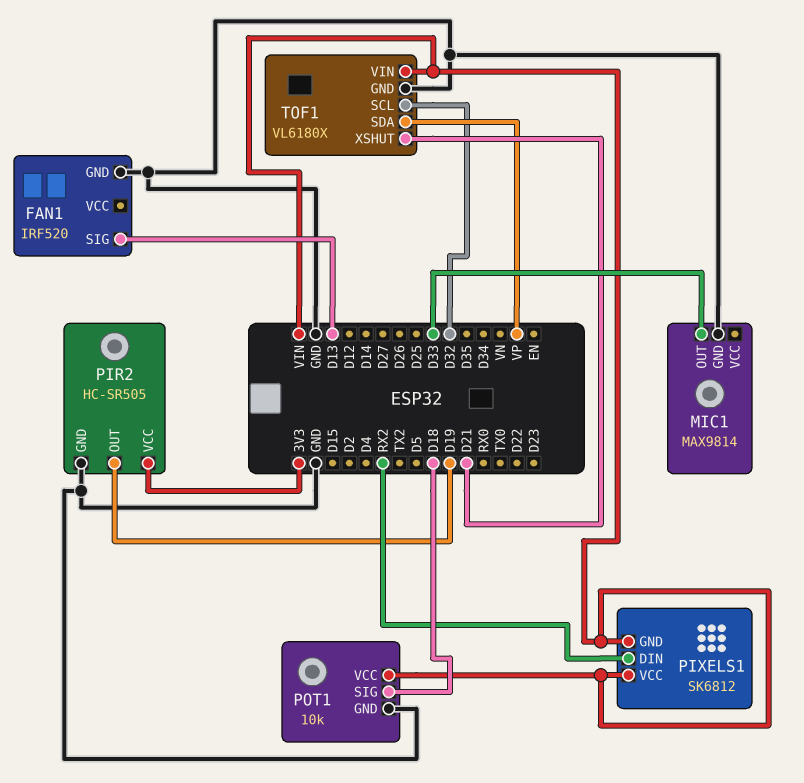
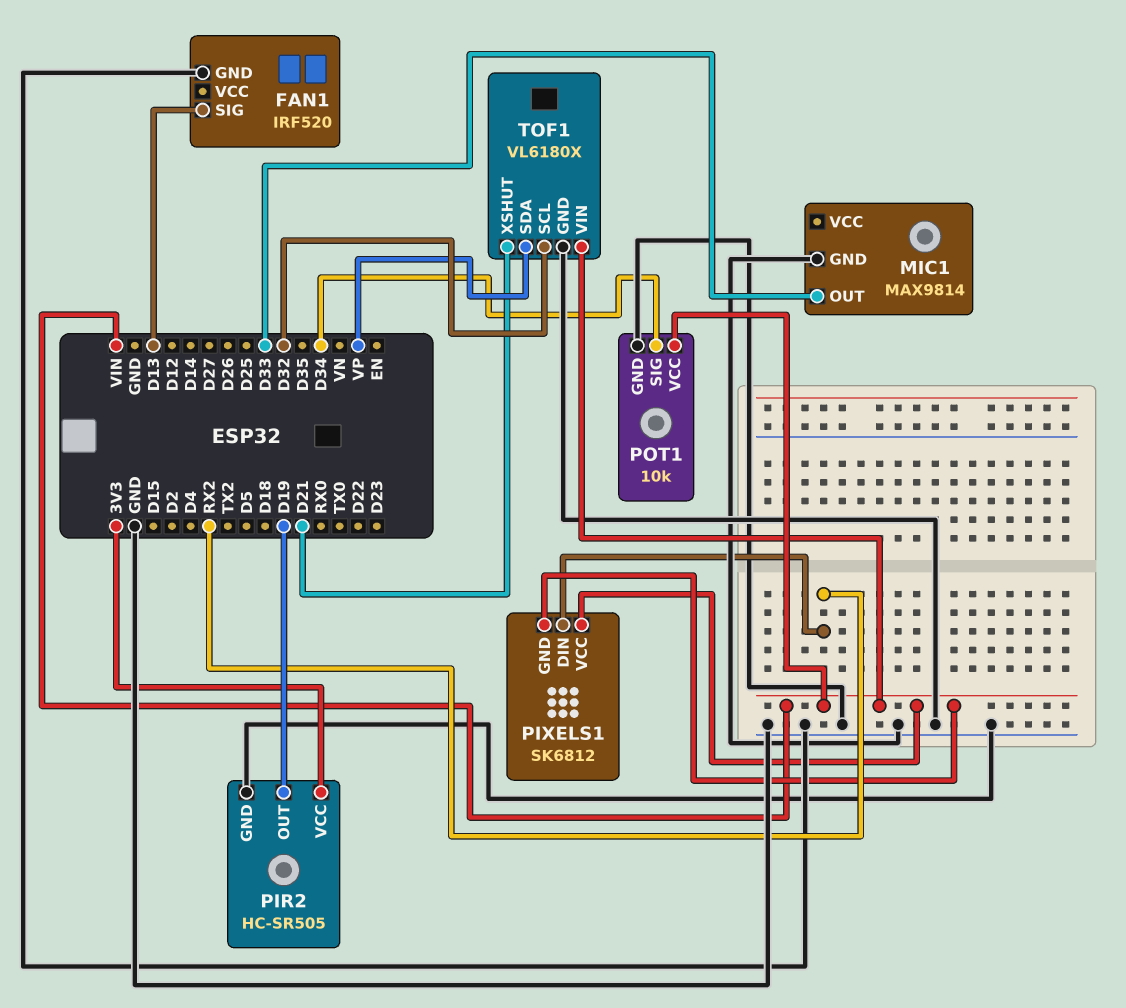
POT1 pin SIG: D18 -> D34

